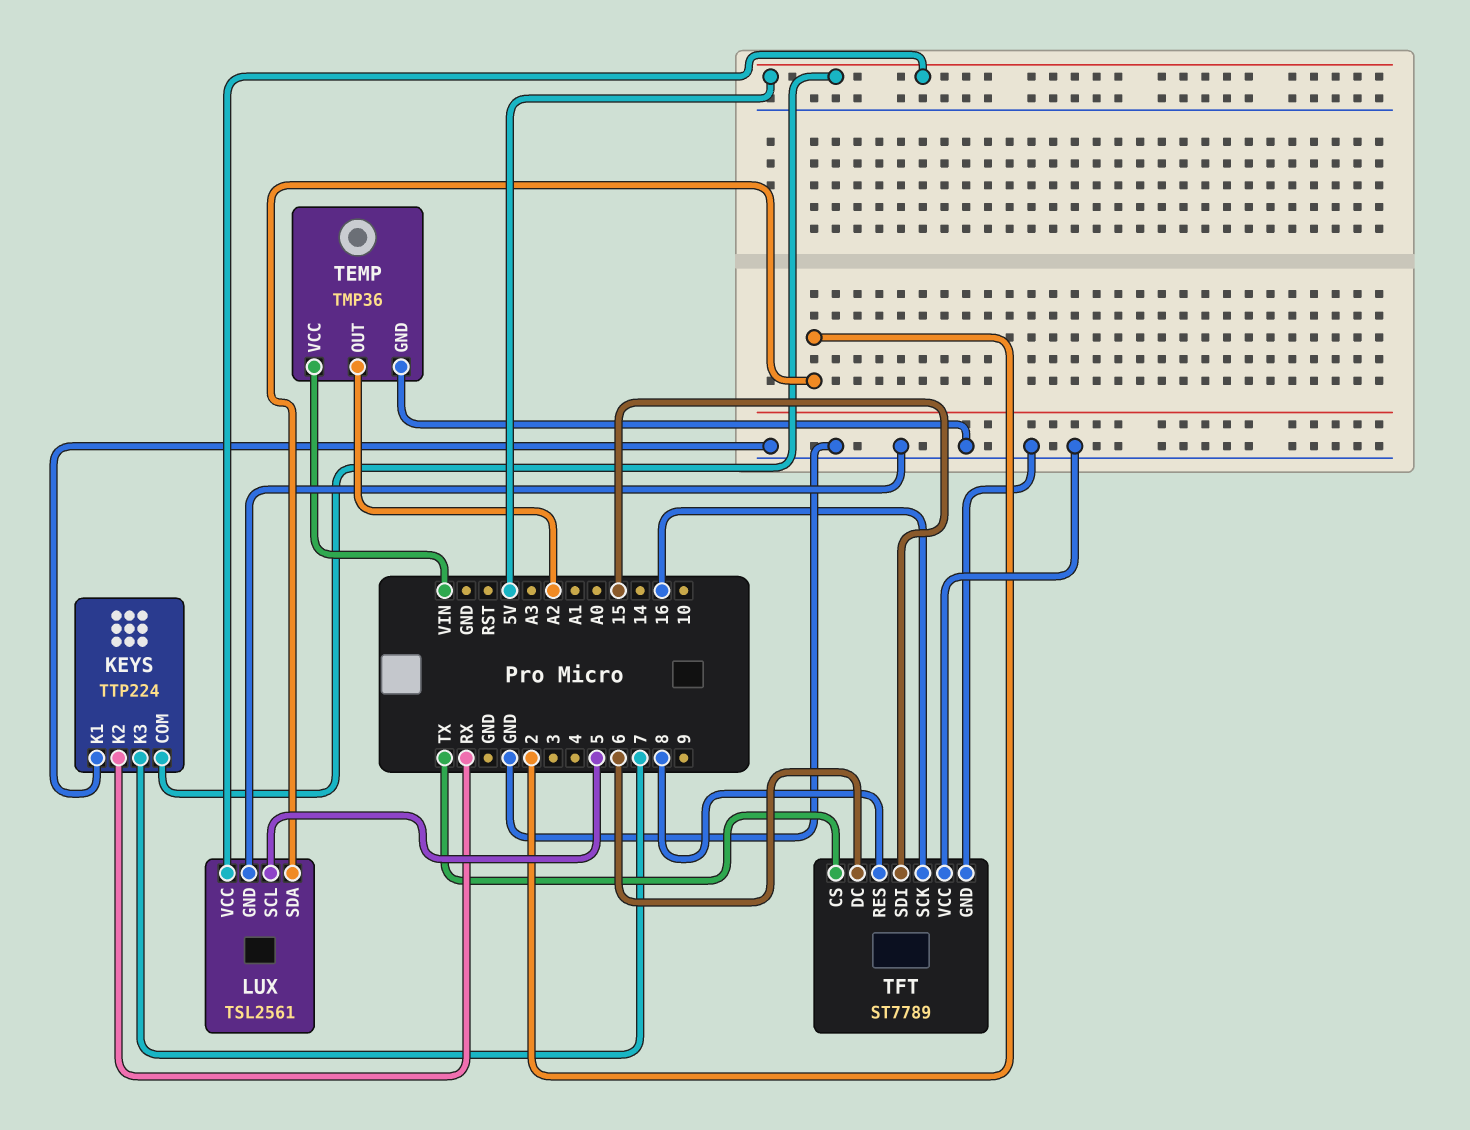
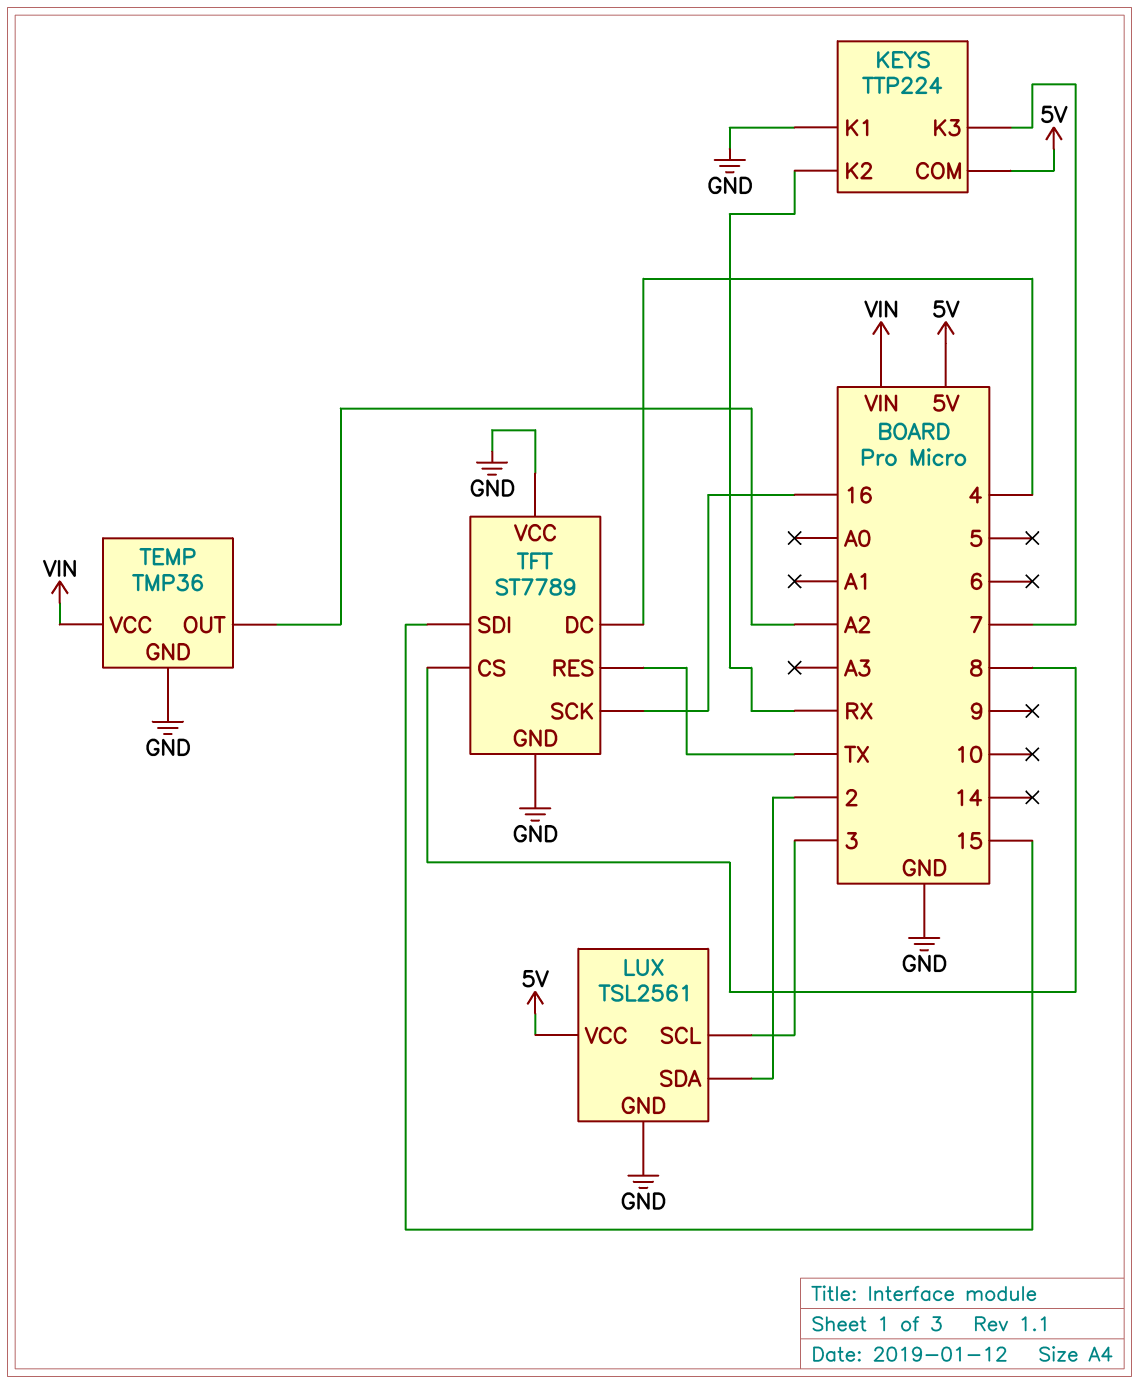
LUX pin SCL: 5 -> 3
TFT pin CS: TX -> 8
TFT pin DC: 6 -> 4
TFT pin RES: 8 -> TX

